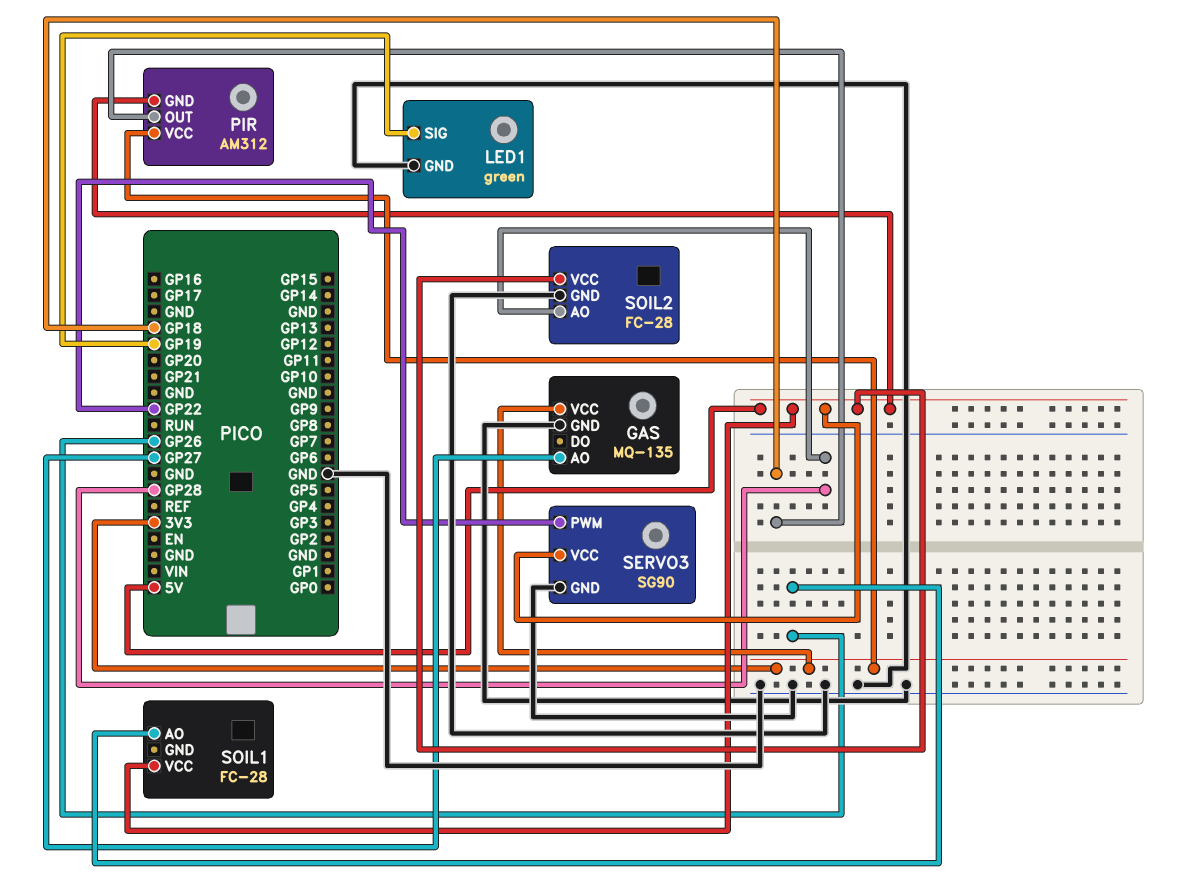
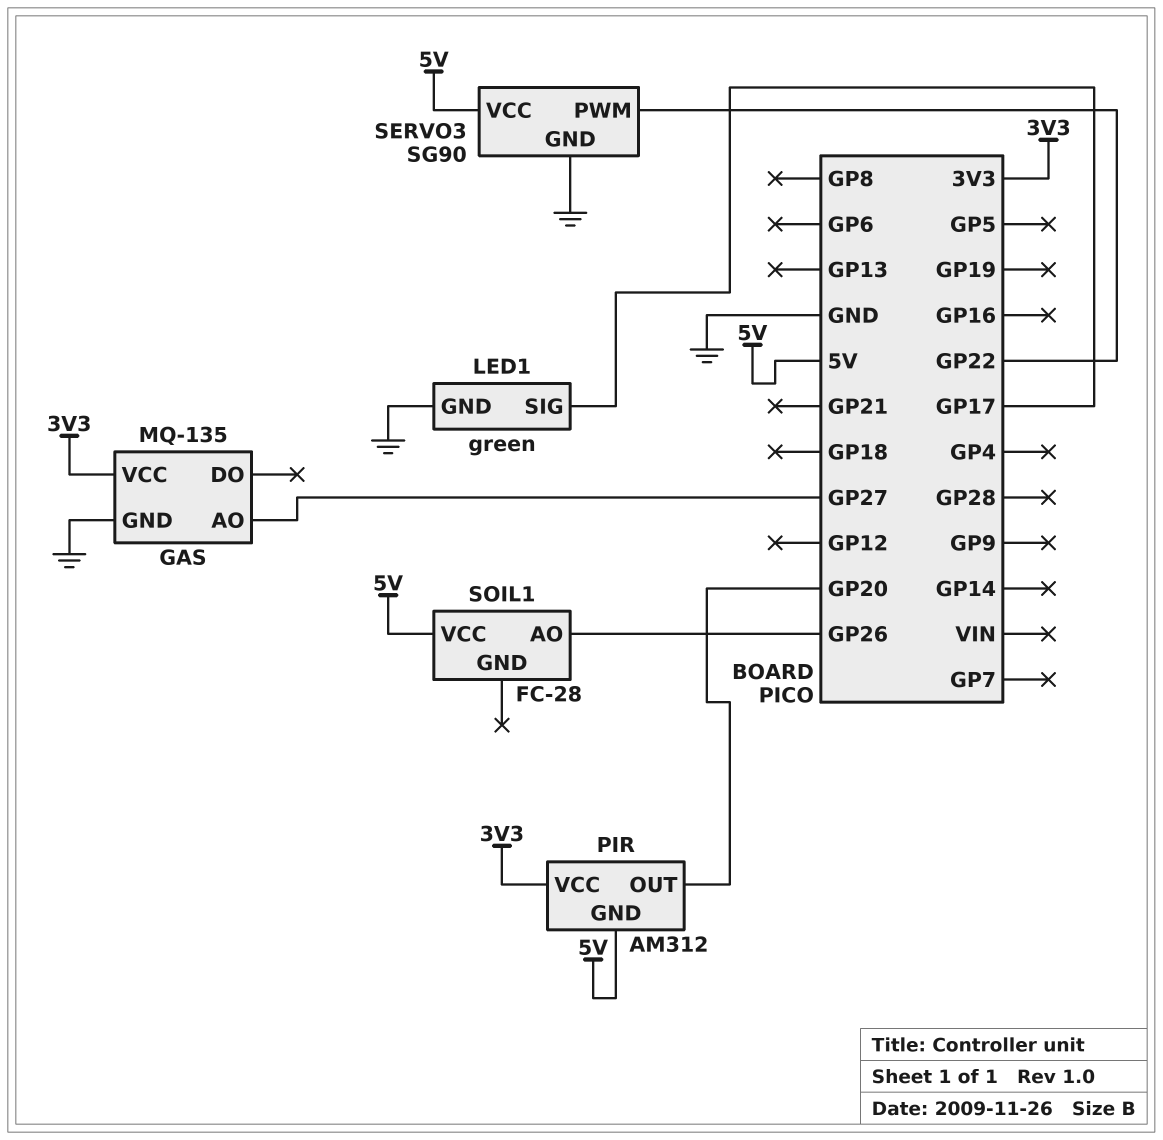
LED1 pin SIG: GP19 -> GP17
PIR pin OUT: GP18 -> GP20
SOIL2: FC-28 -> none
SOIL2 pin AO: GP28 -> none
SOIL2 pin GND: GND -> none
SOIL2 pin VCC: 5V -> none

